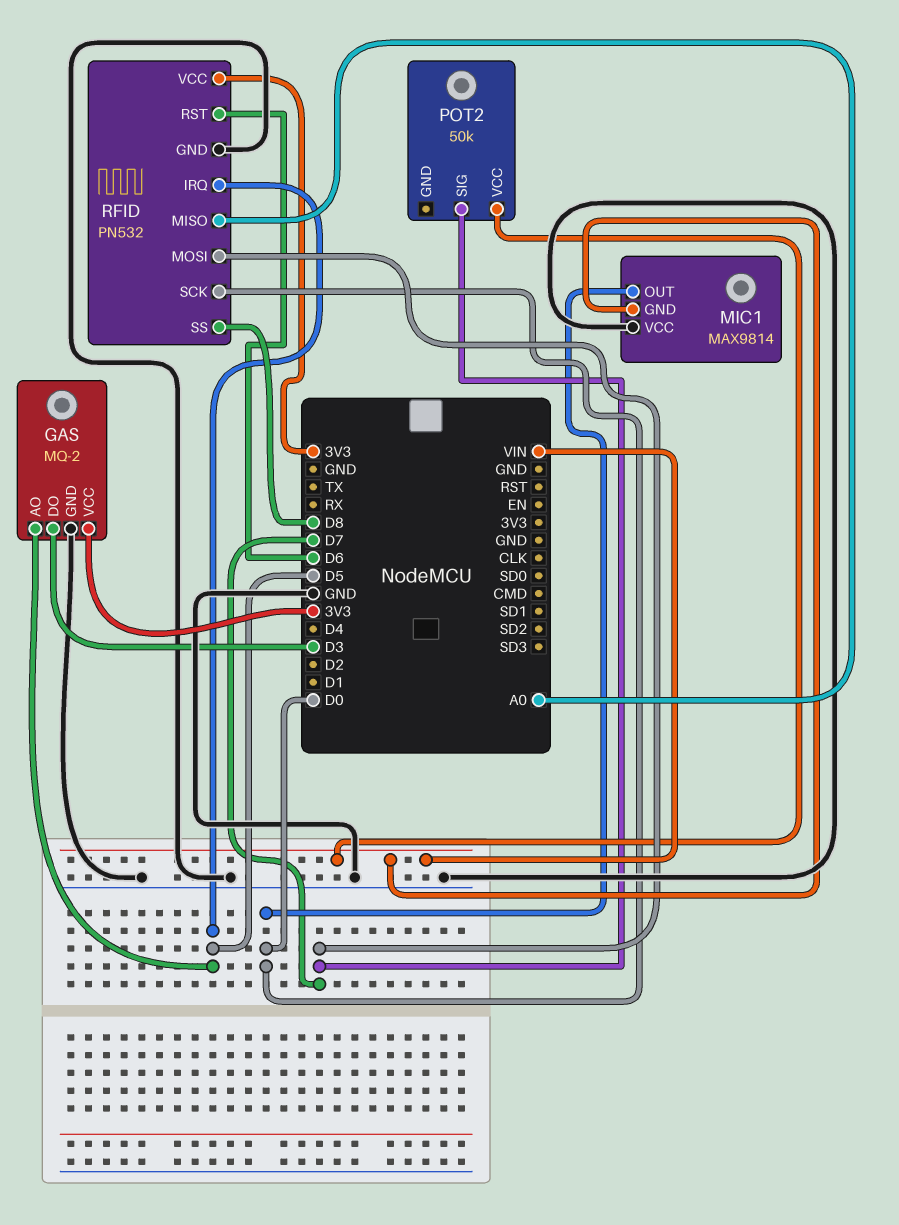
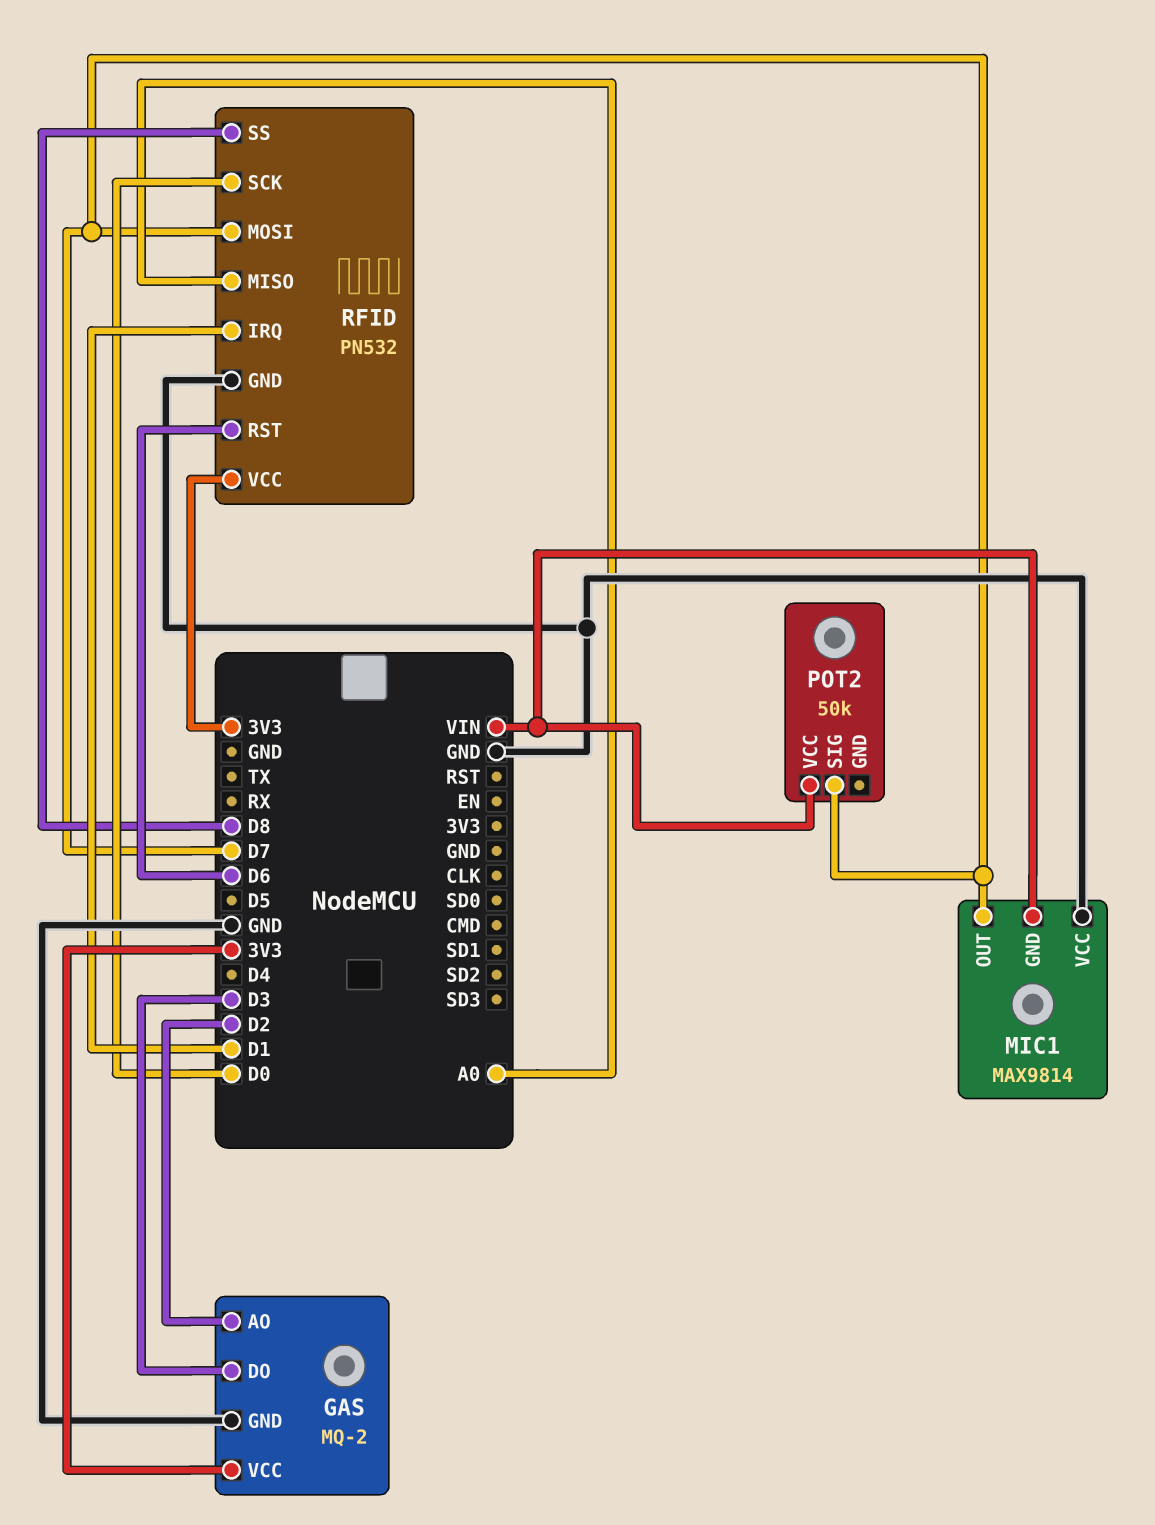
GAS pin AO: D5 -> D2
MIC1 pin OUT: D0 -> D7
RFID pin IRQ: D5 -> D1

